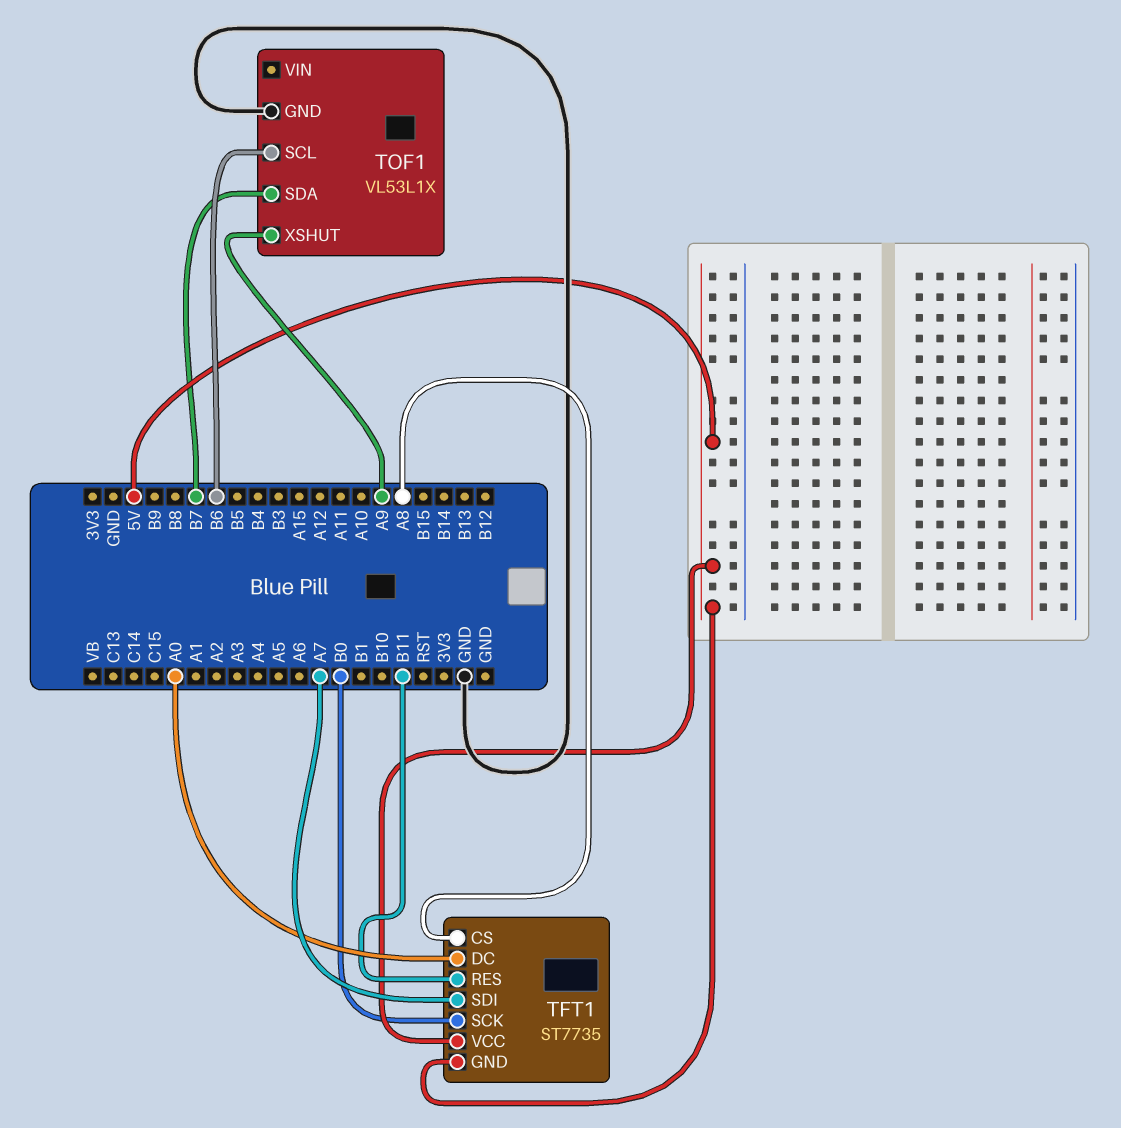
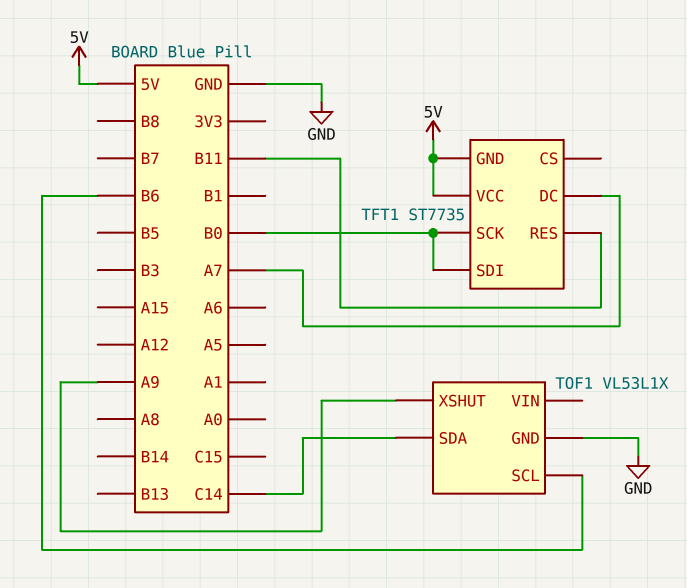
TFT1 pin CS: A8 -> none
TFT1 pin DC: A0 -> A7
TFT1 pin SDI: A7 -> B0
TOF1 pin SDA: B7 -> C14

